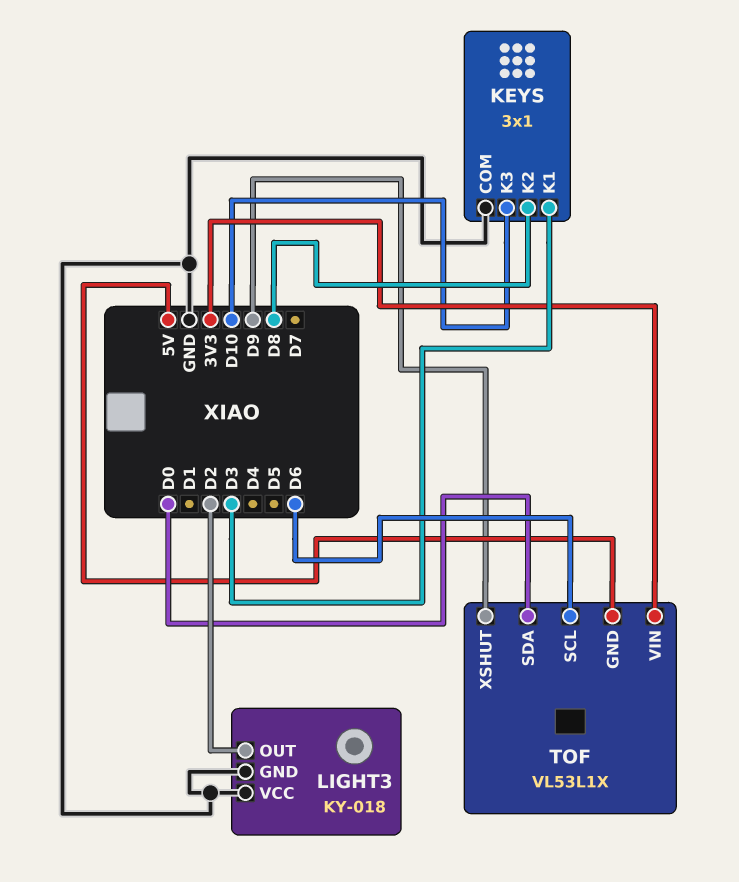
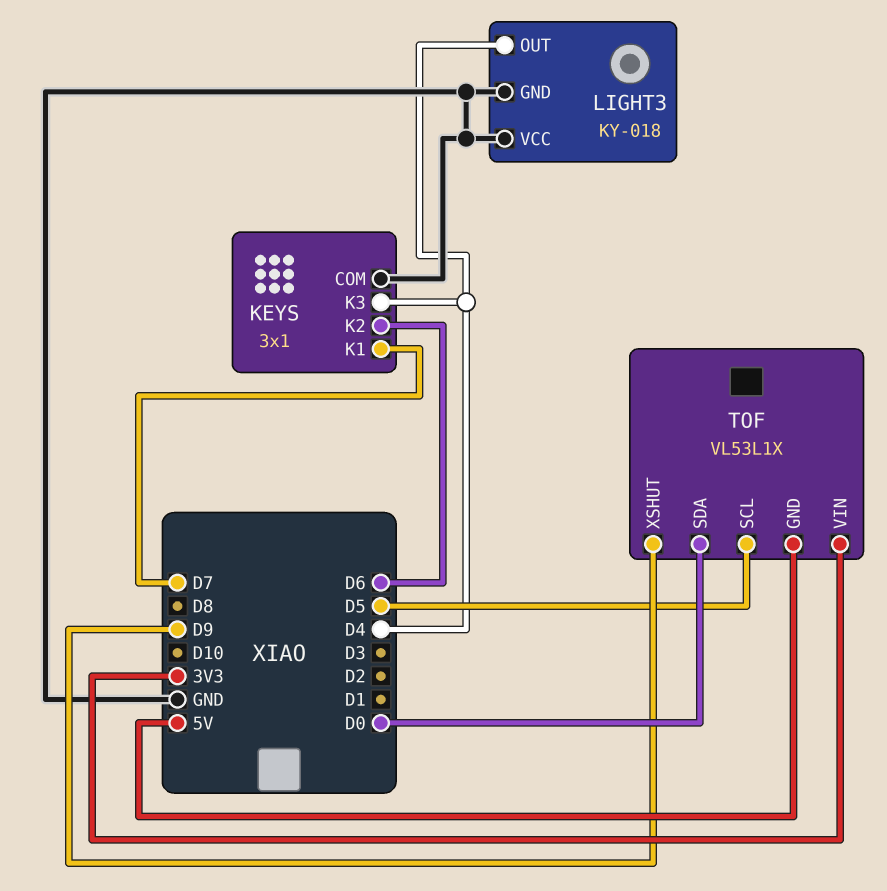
KEYS pin K1: D3 -> D7
KEYS pin K2: D8 -> D6
KEYS pin K3: D10 -> D4
LIGHT3 pin OUT: D2 -> D4
TOF pin SCL: D6 -> D5

